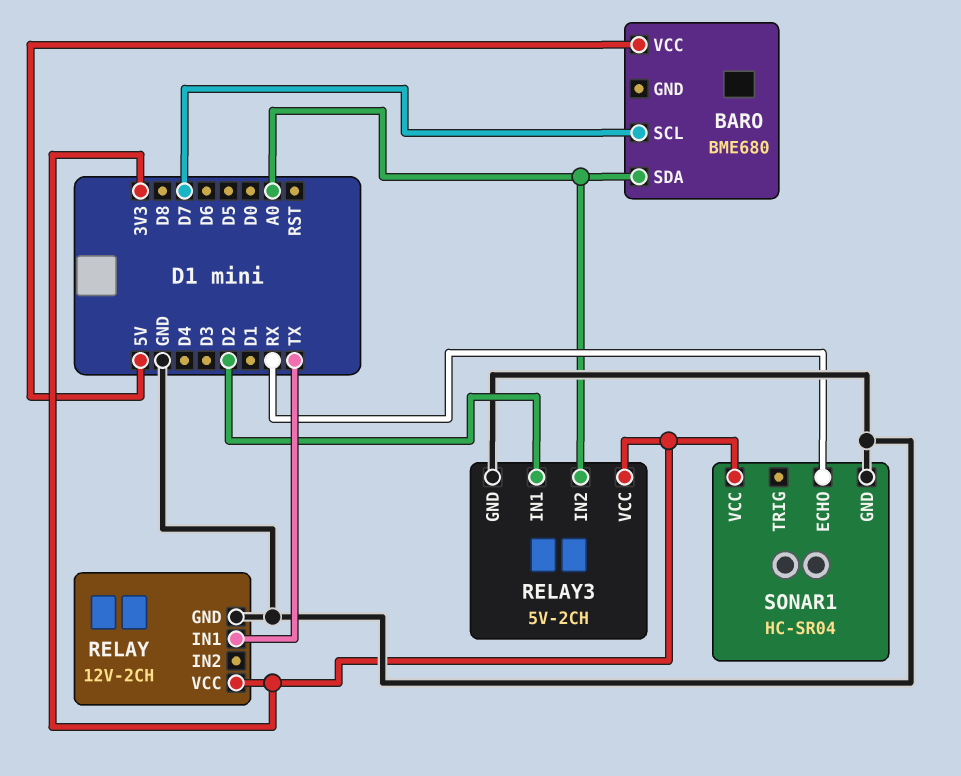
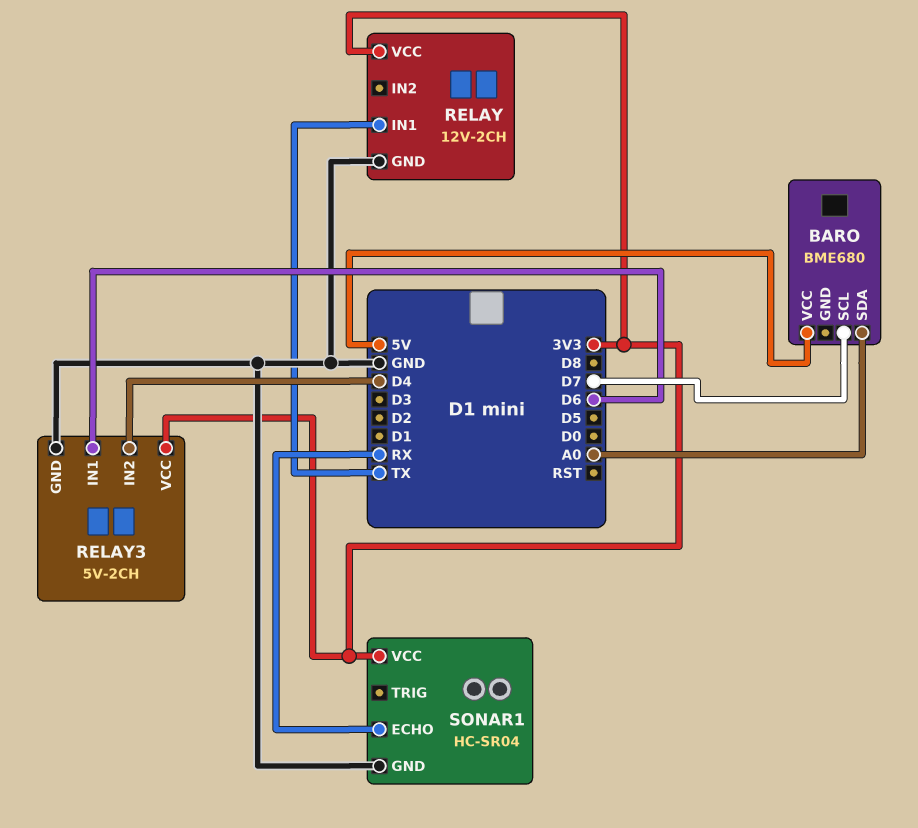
RELAY3 pin IN1: D2 -> D6
RELAY3 pin IN2: A0 -> D4

